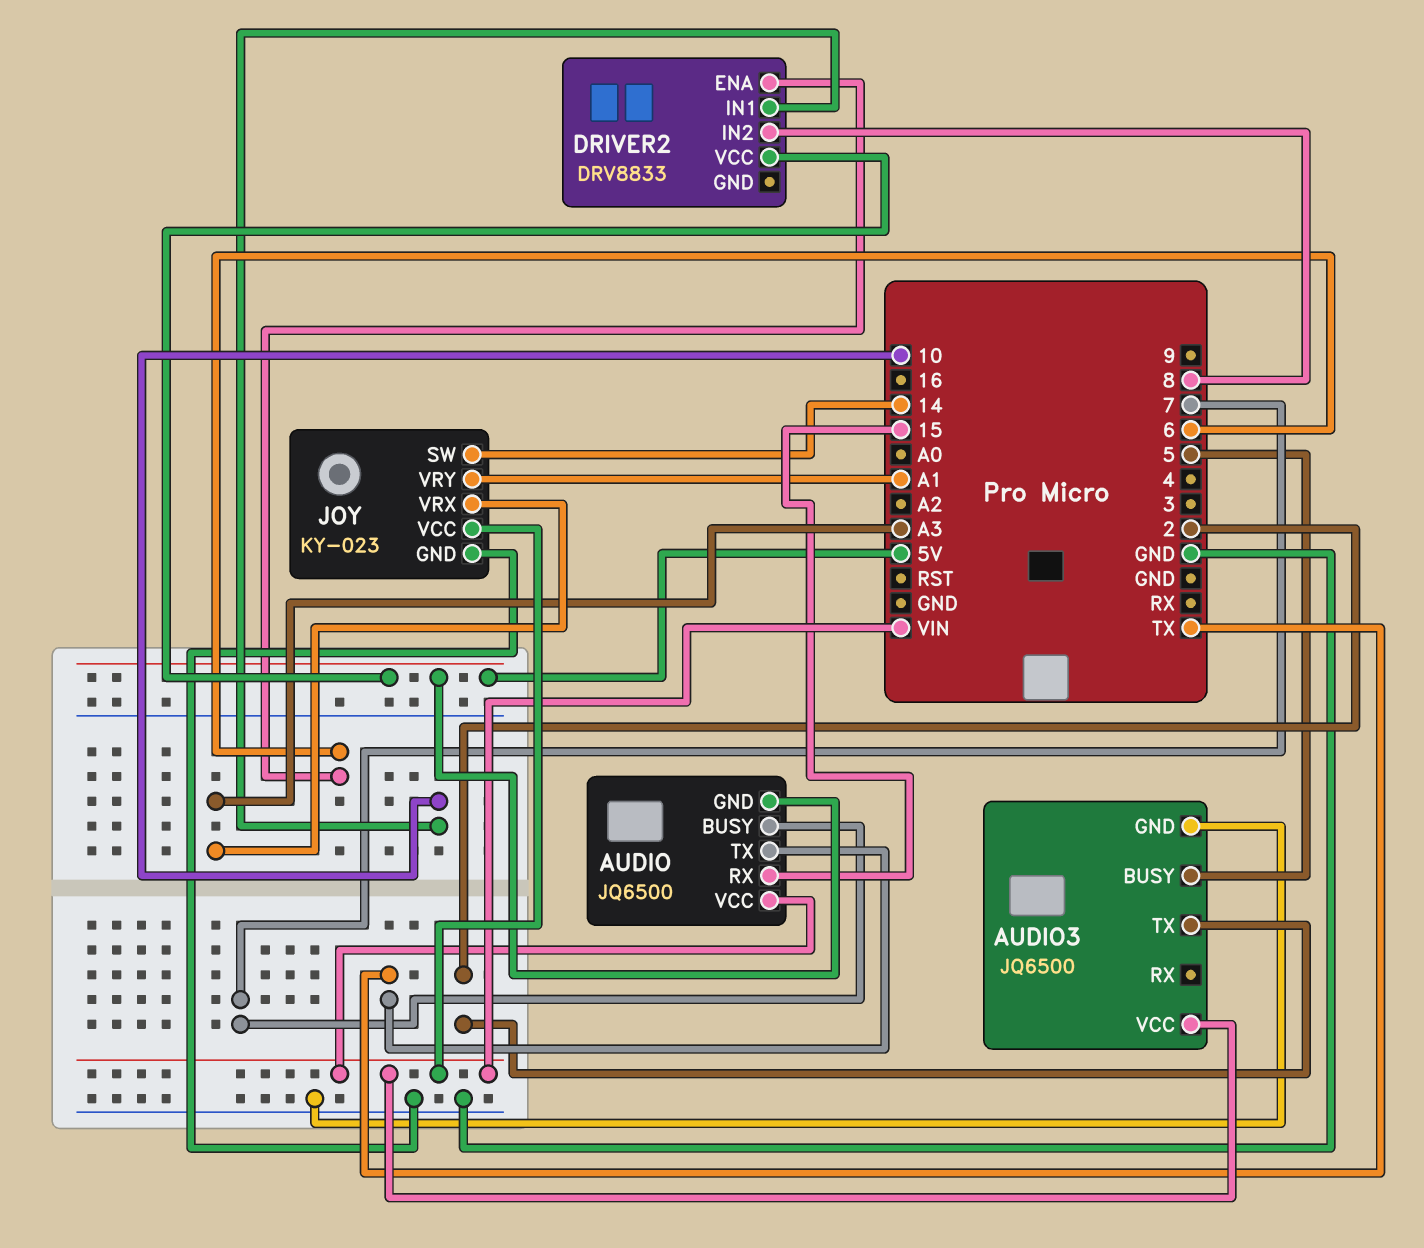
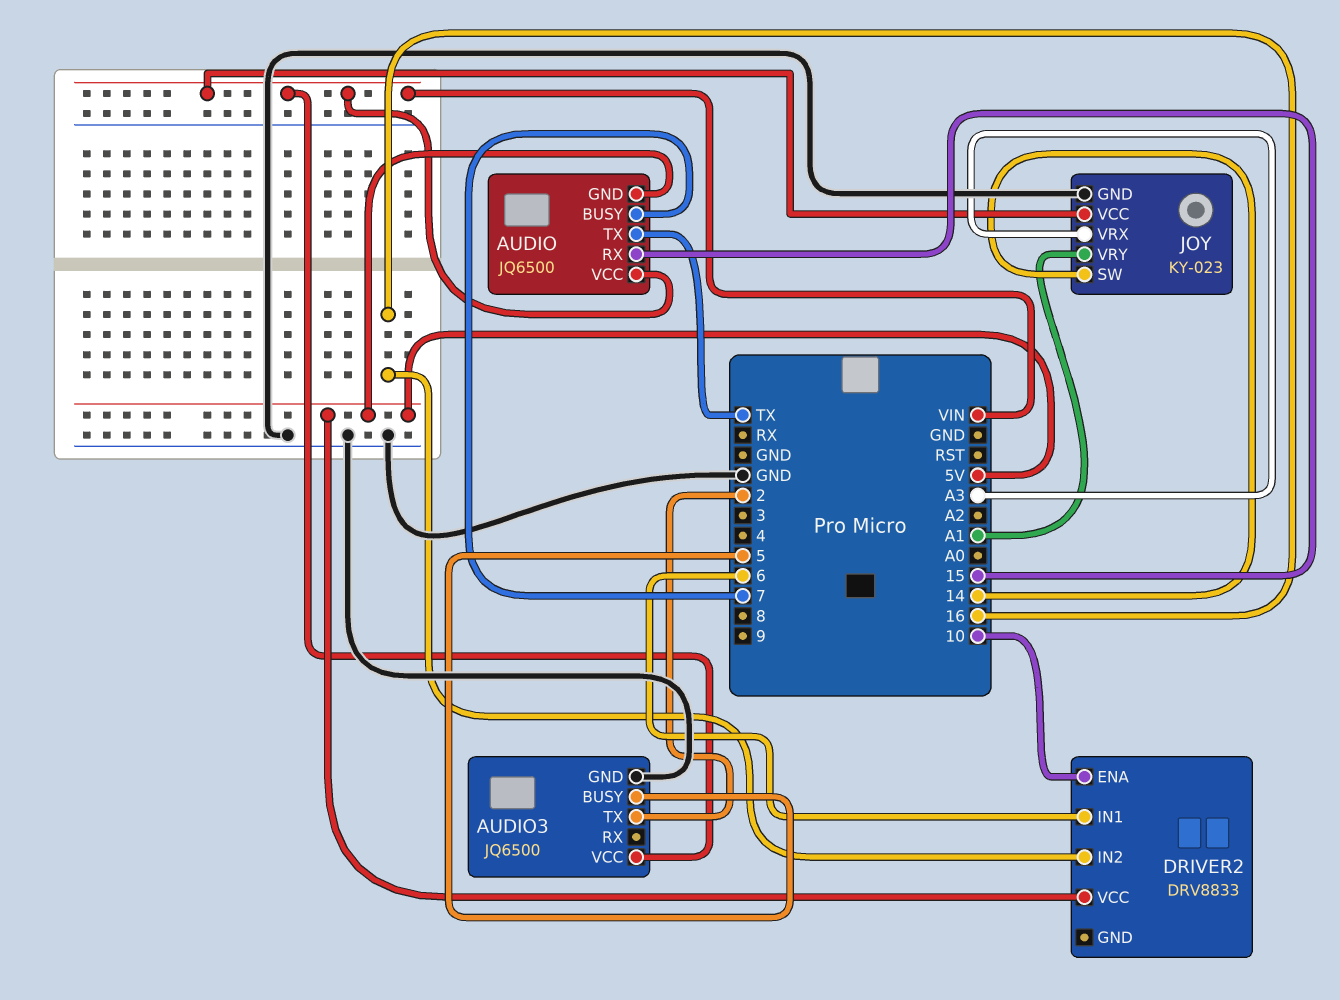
DRIVER2 pin ENA: 6 -> 10
DRIVER2 pin IN1: 10 -> 6
DRIVER2 pin IN2: 8 -> 16

